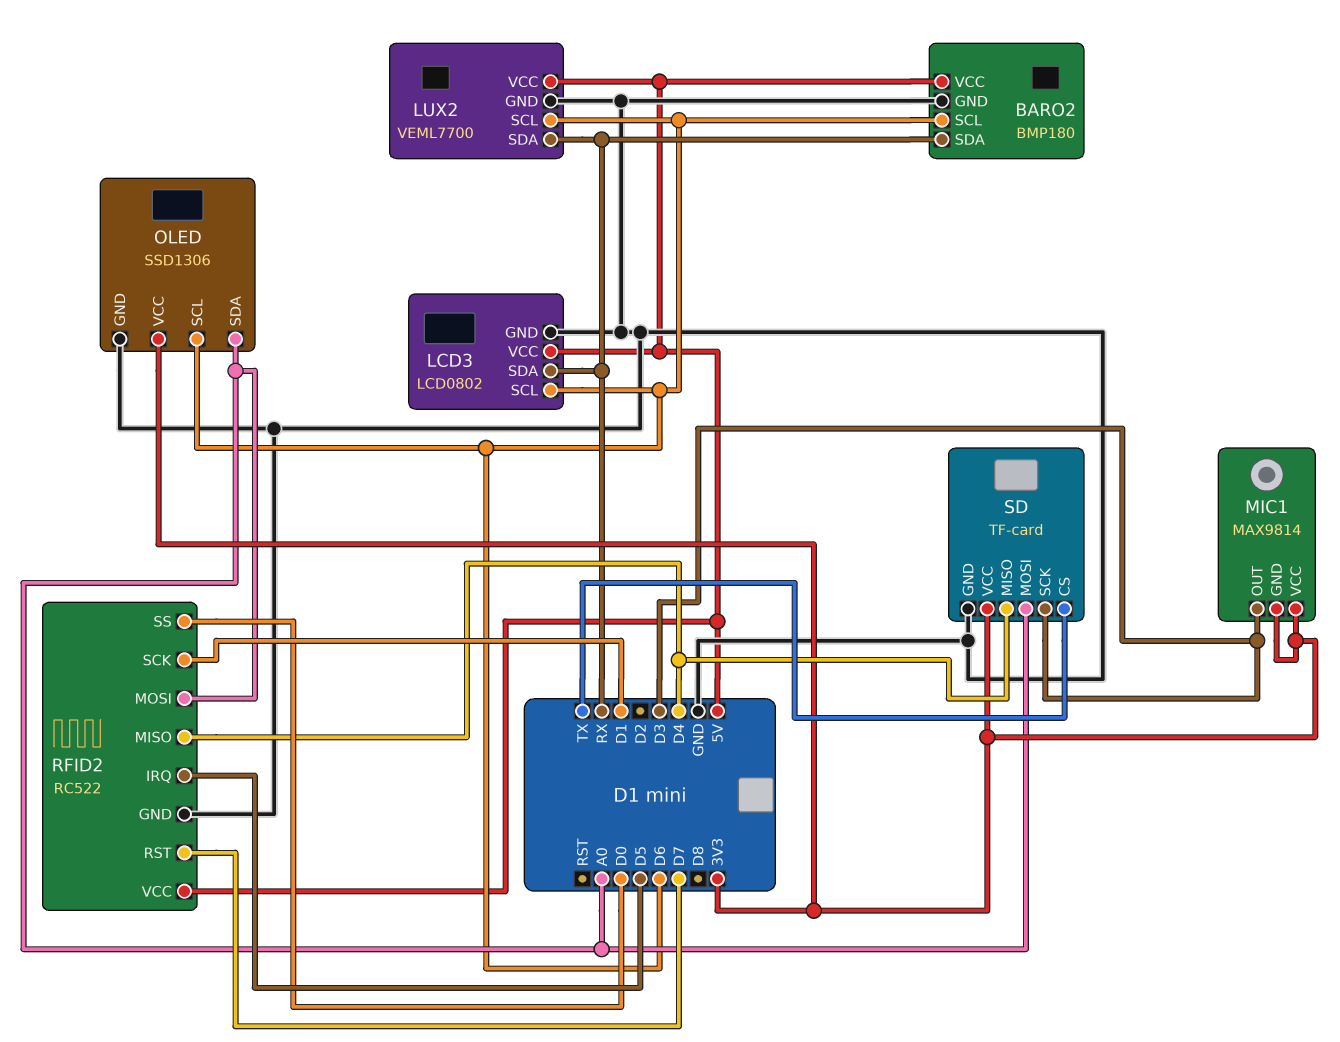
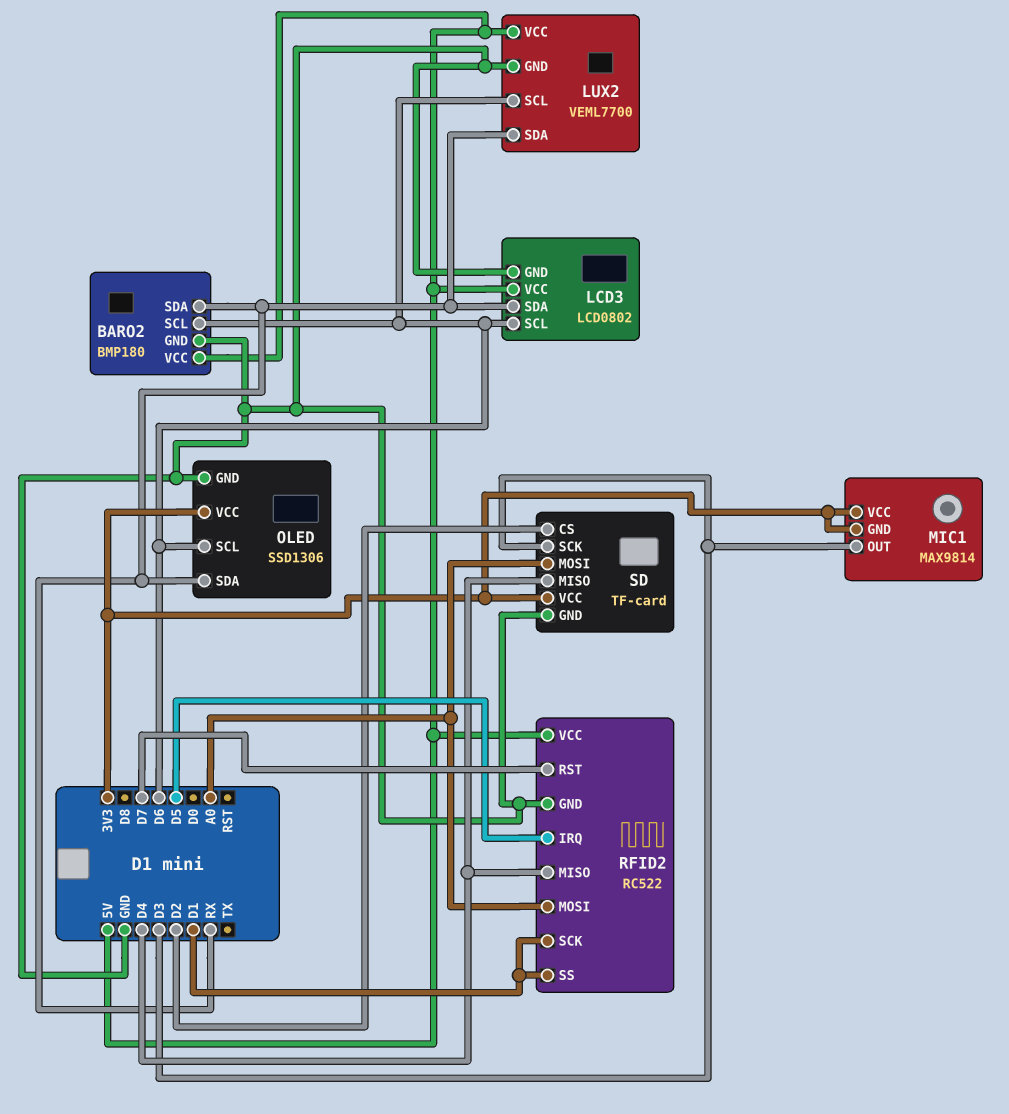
OLED pin SDA: A0 -> RX
RFID2 pin SS: D0 -> D1
SD pin CS: TX -> D2

